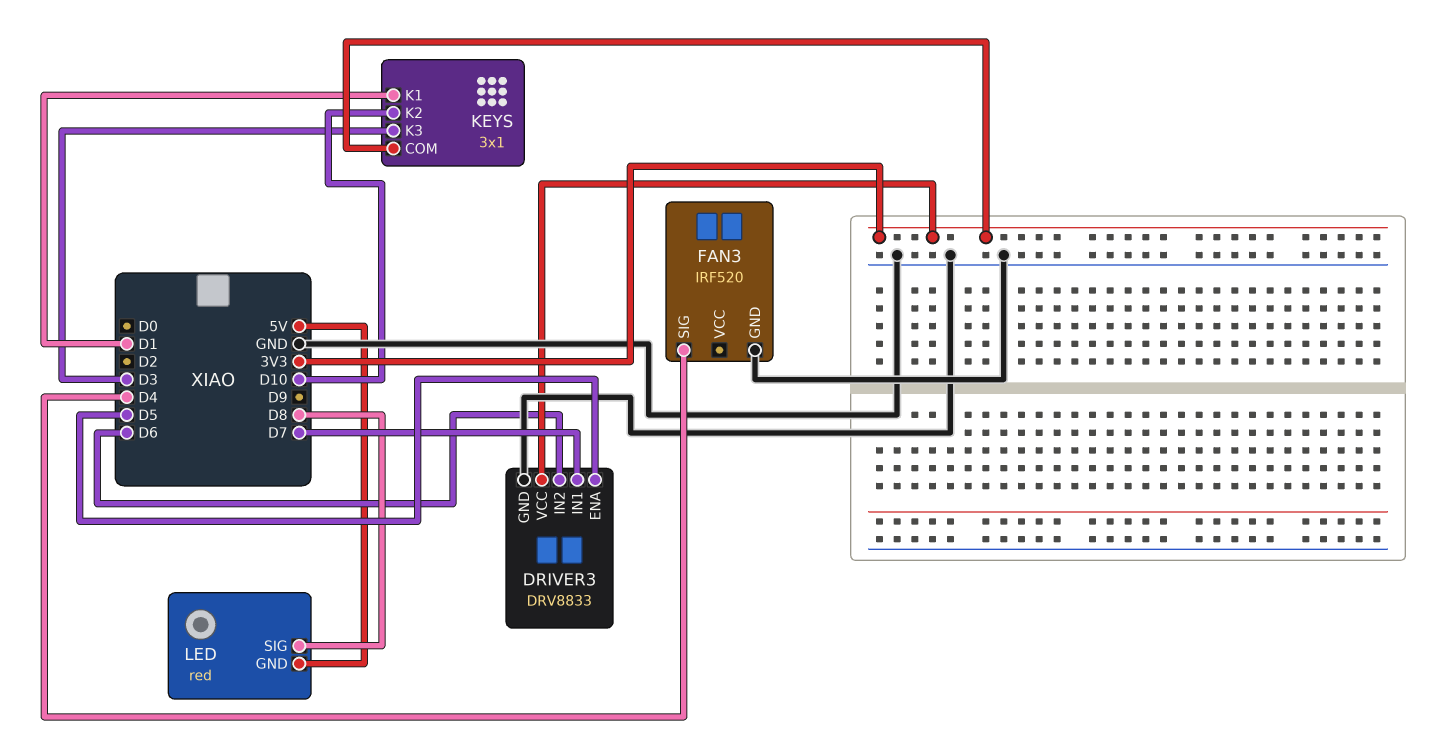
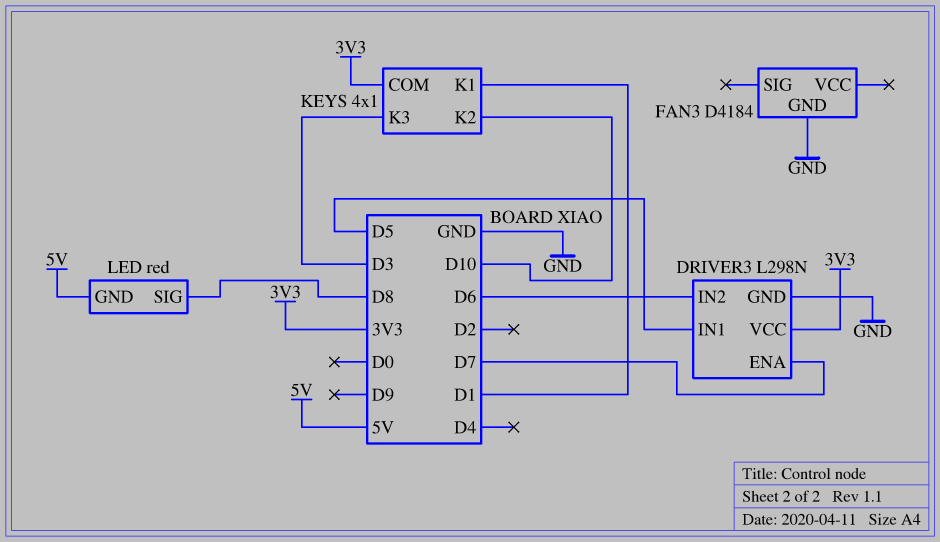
DRIVER3: DRV8833 -> L298N
DRIVER3 pin ENA: D5 -> D7
DRIVER3 pin IN1: D7 -> D5
FAN3: IRF520 -> D4184
FAN3 pin SIG: D4 -> none
KEYS: 3x1 -> 4x1

